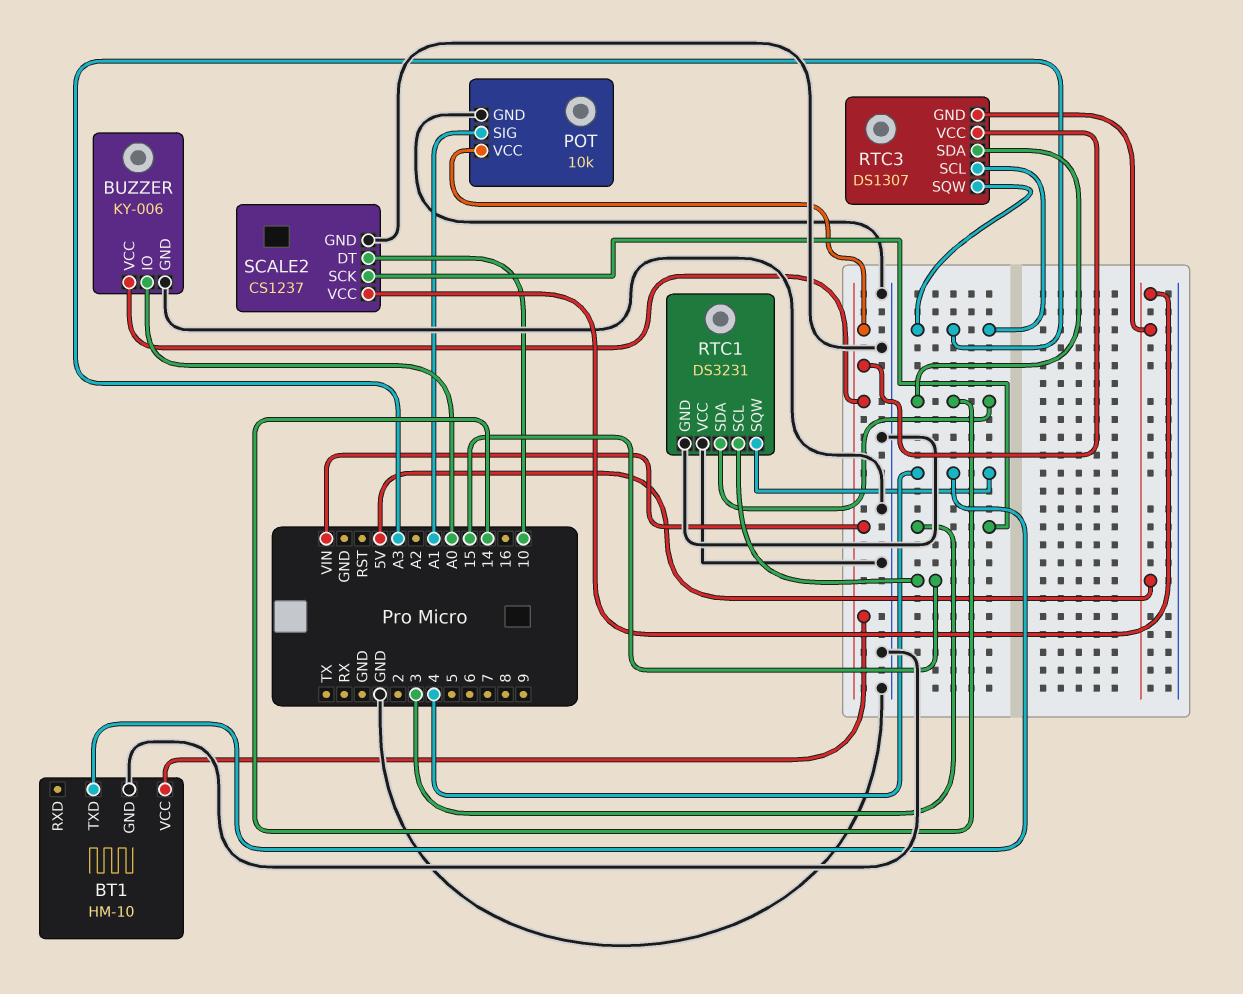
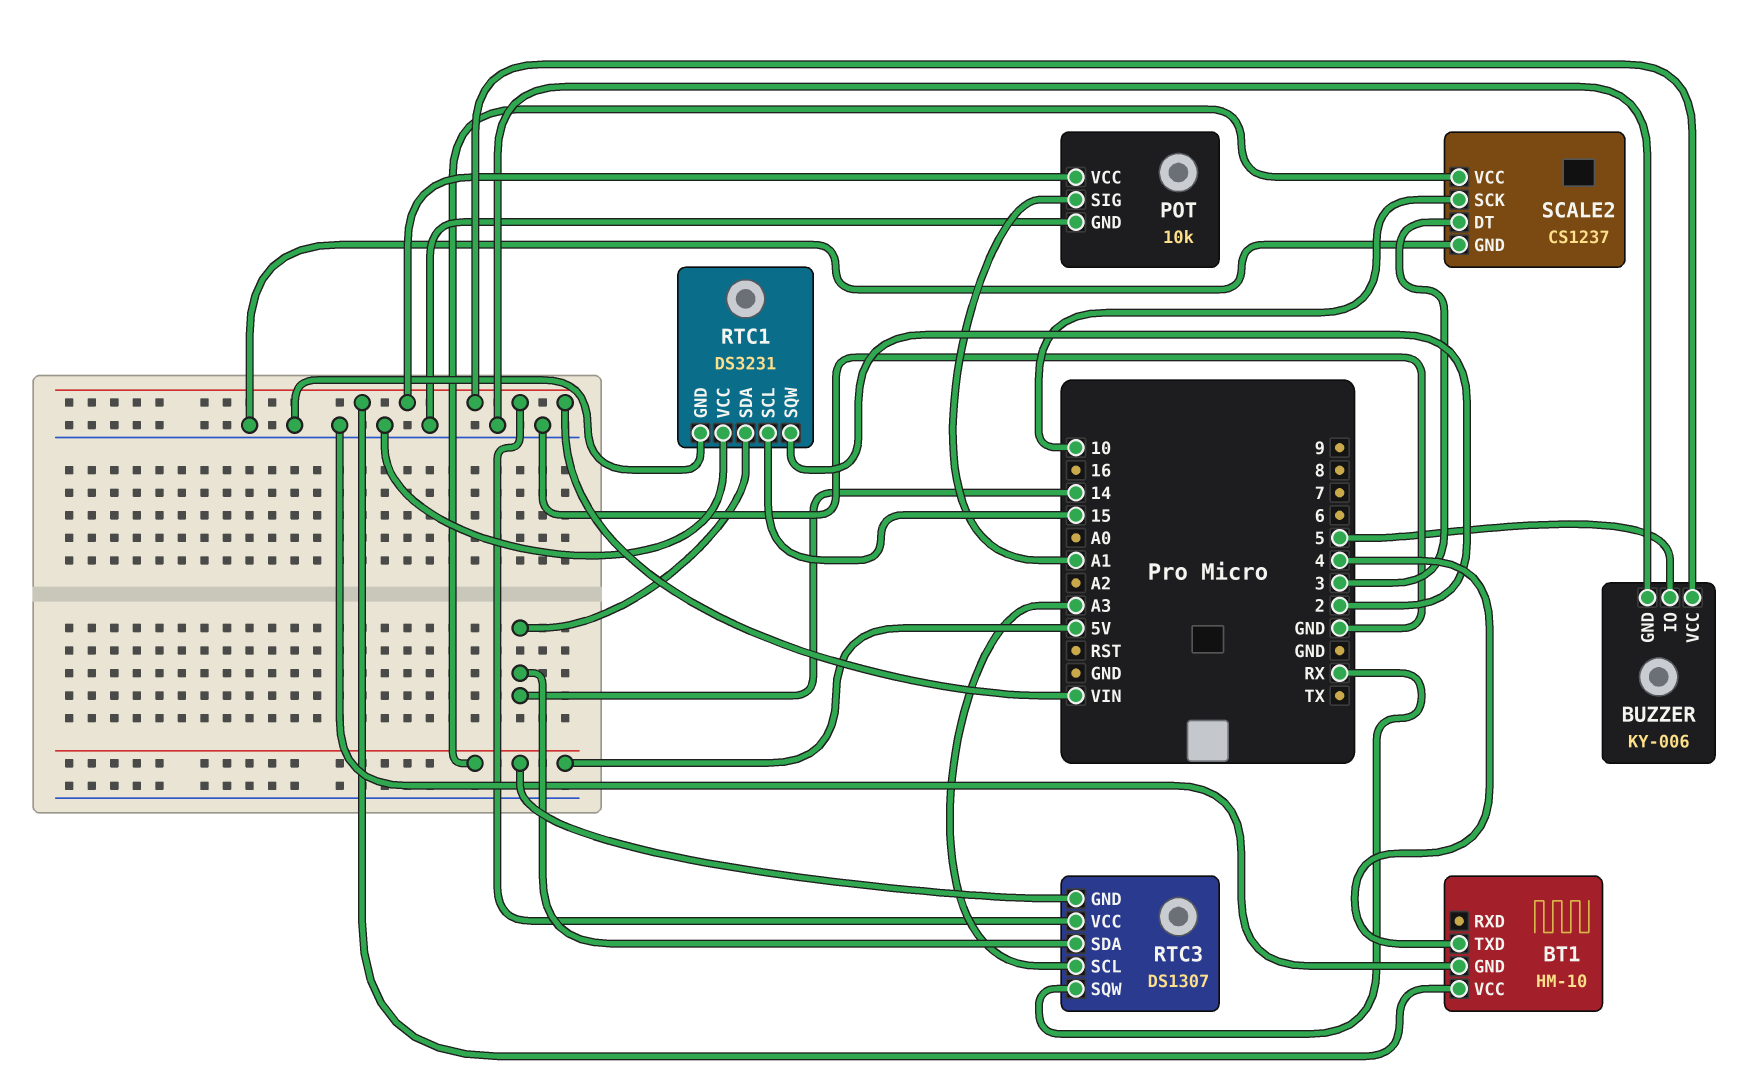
BUZZER pin IO: A0 -> 5
RTC1 pin SQW: 4 -> 2
RTC3 pin SQW: A3 -> RX
SCALE2 pin DT: 10 -> 3
SCALE2 pin SCK: 3 -> 10

